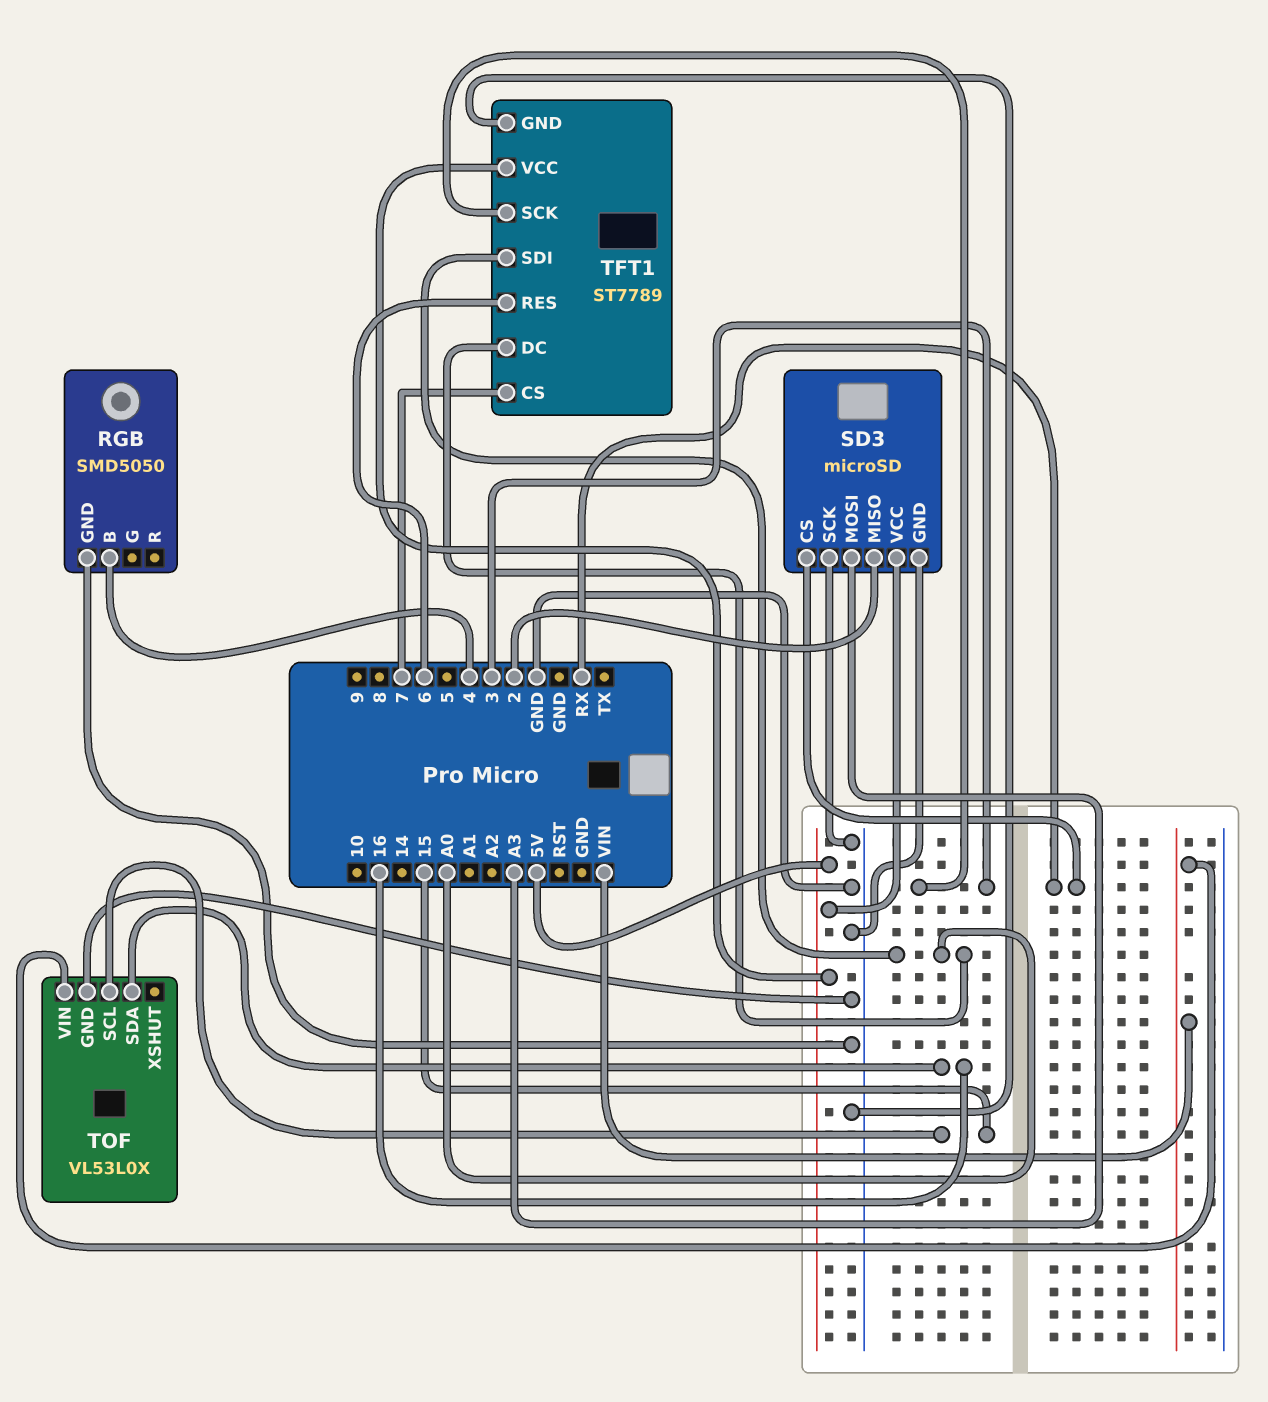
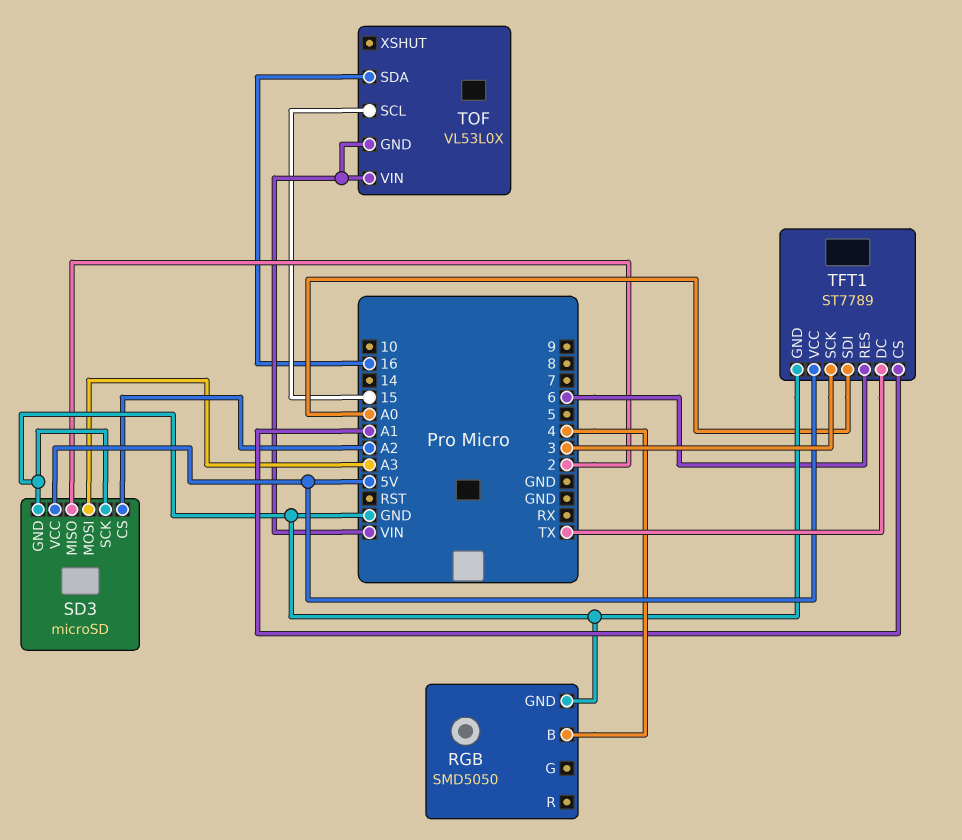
SD3 pin CS: RX -> A2
TFT1 pin CS: 7 -> A1
TFT1 pin DC: A0 -> TX
TOF pin GND: GND -> VIN

